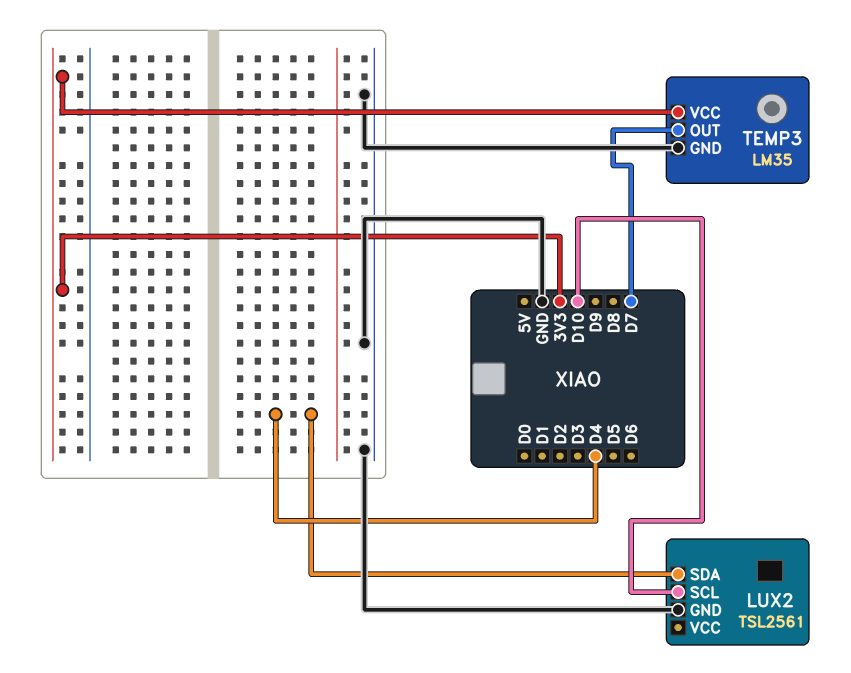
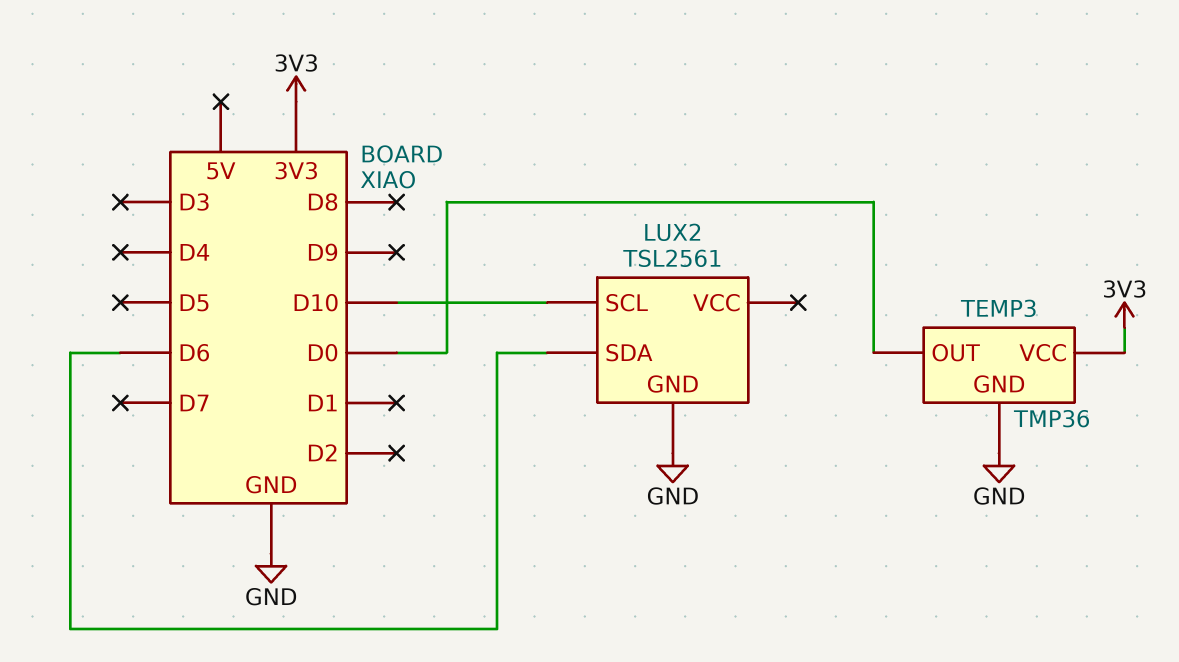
LUX2 pin SDA: D4 -> D6
TEMP3: LM35 -> TMP36
TEMP3 pin OUT: D7 -> D0

